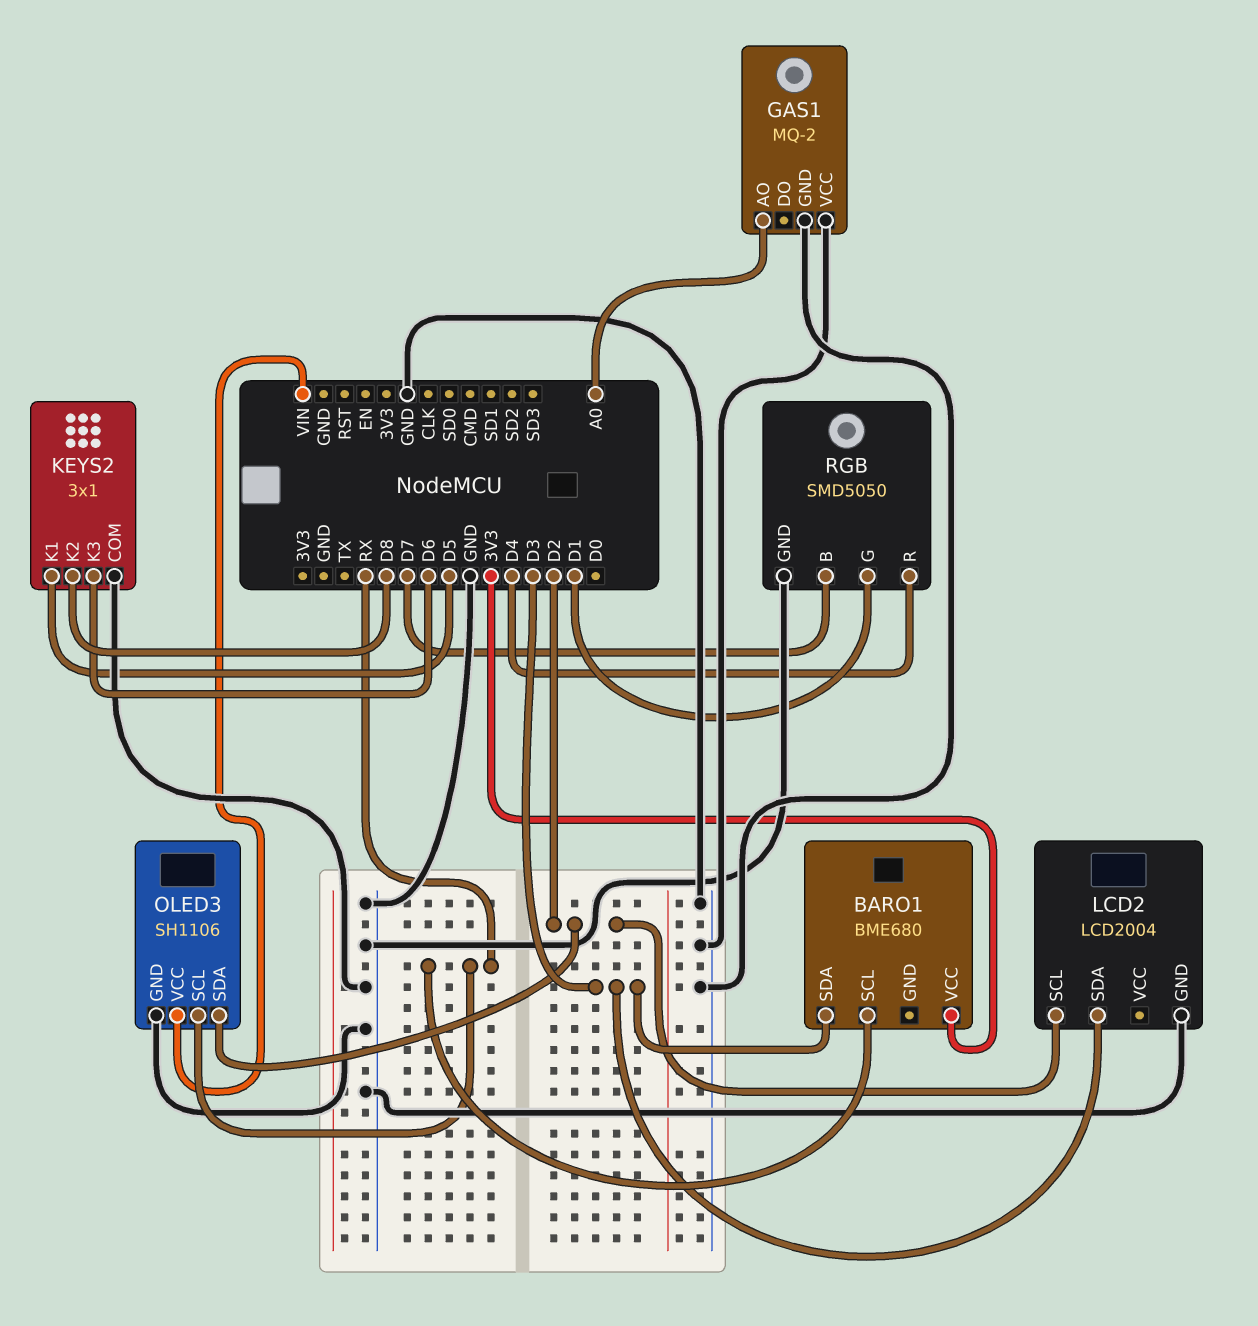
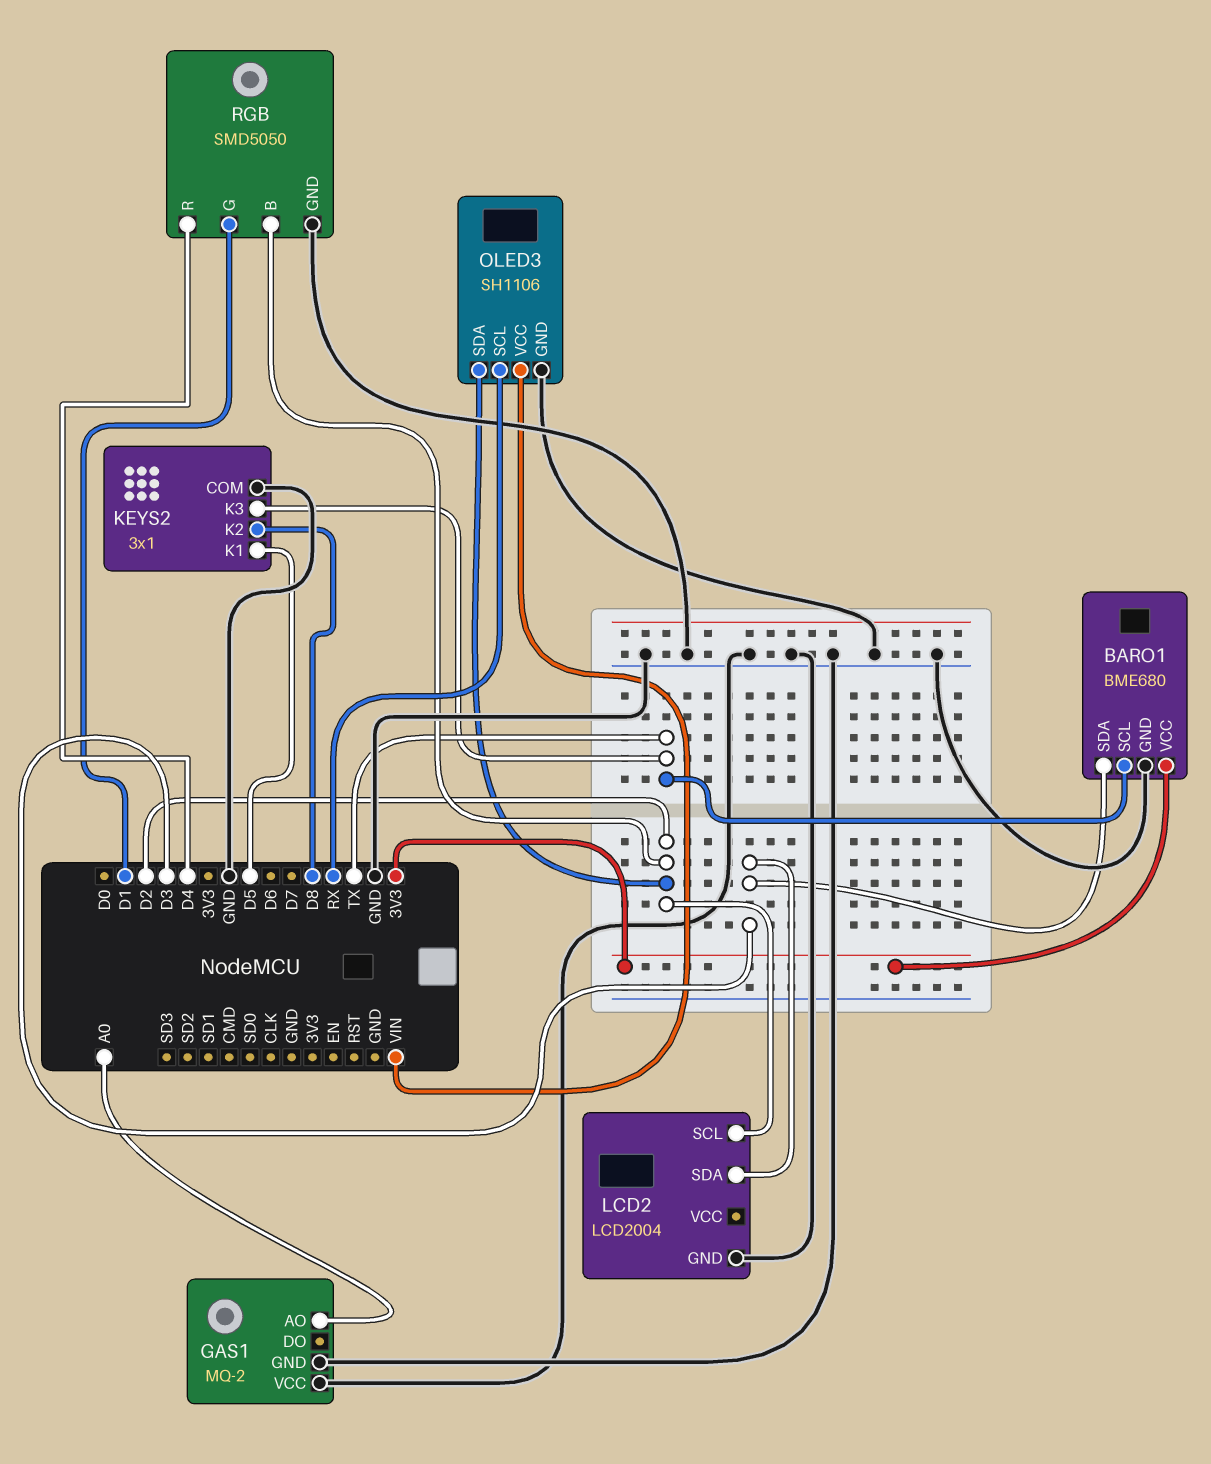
BARO1 pin GND: none -> GND
BARO1 pin SCL: RX -> TX
KEYS2 pin K3: D6 -> TX
RGB pin B: D7 -> D2

